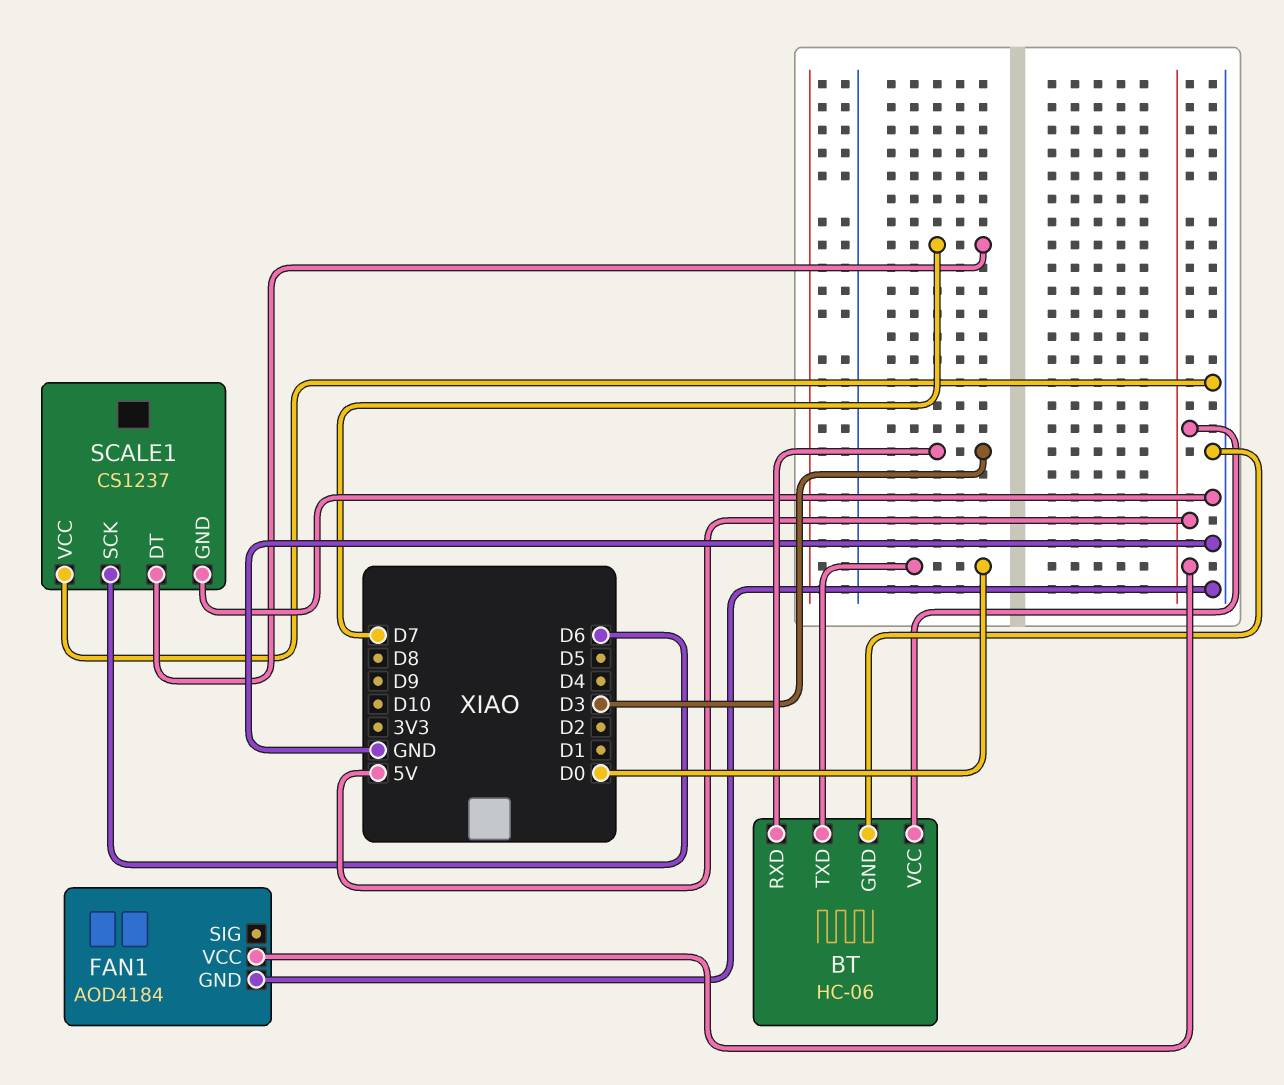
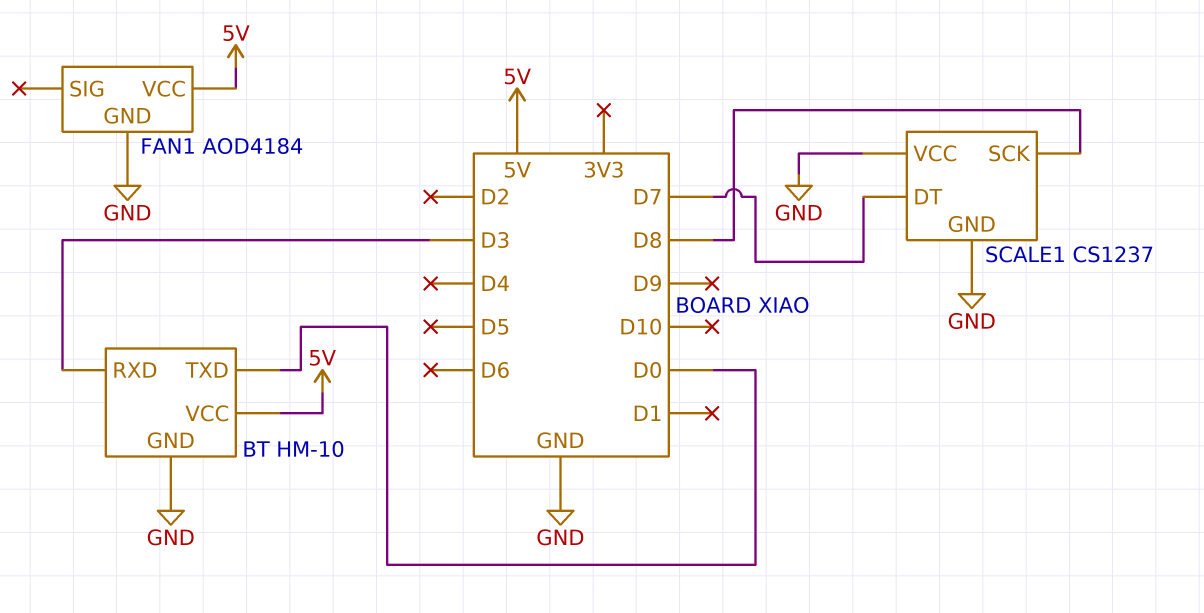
BT: HC-06 -> HM-10
SCALE1 pin SCK: D6 -> D8

